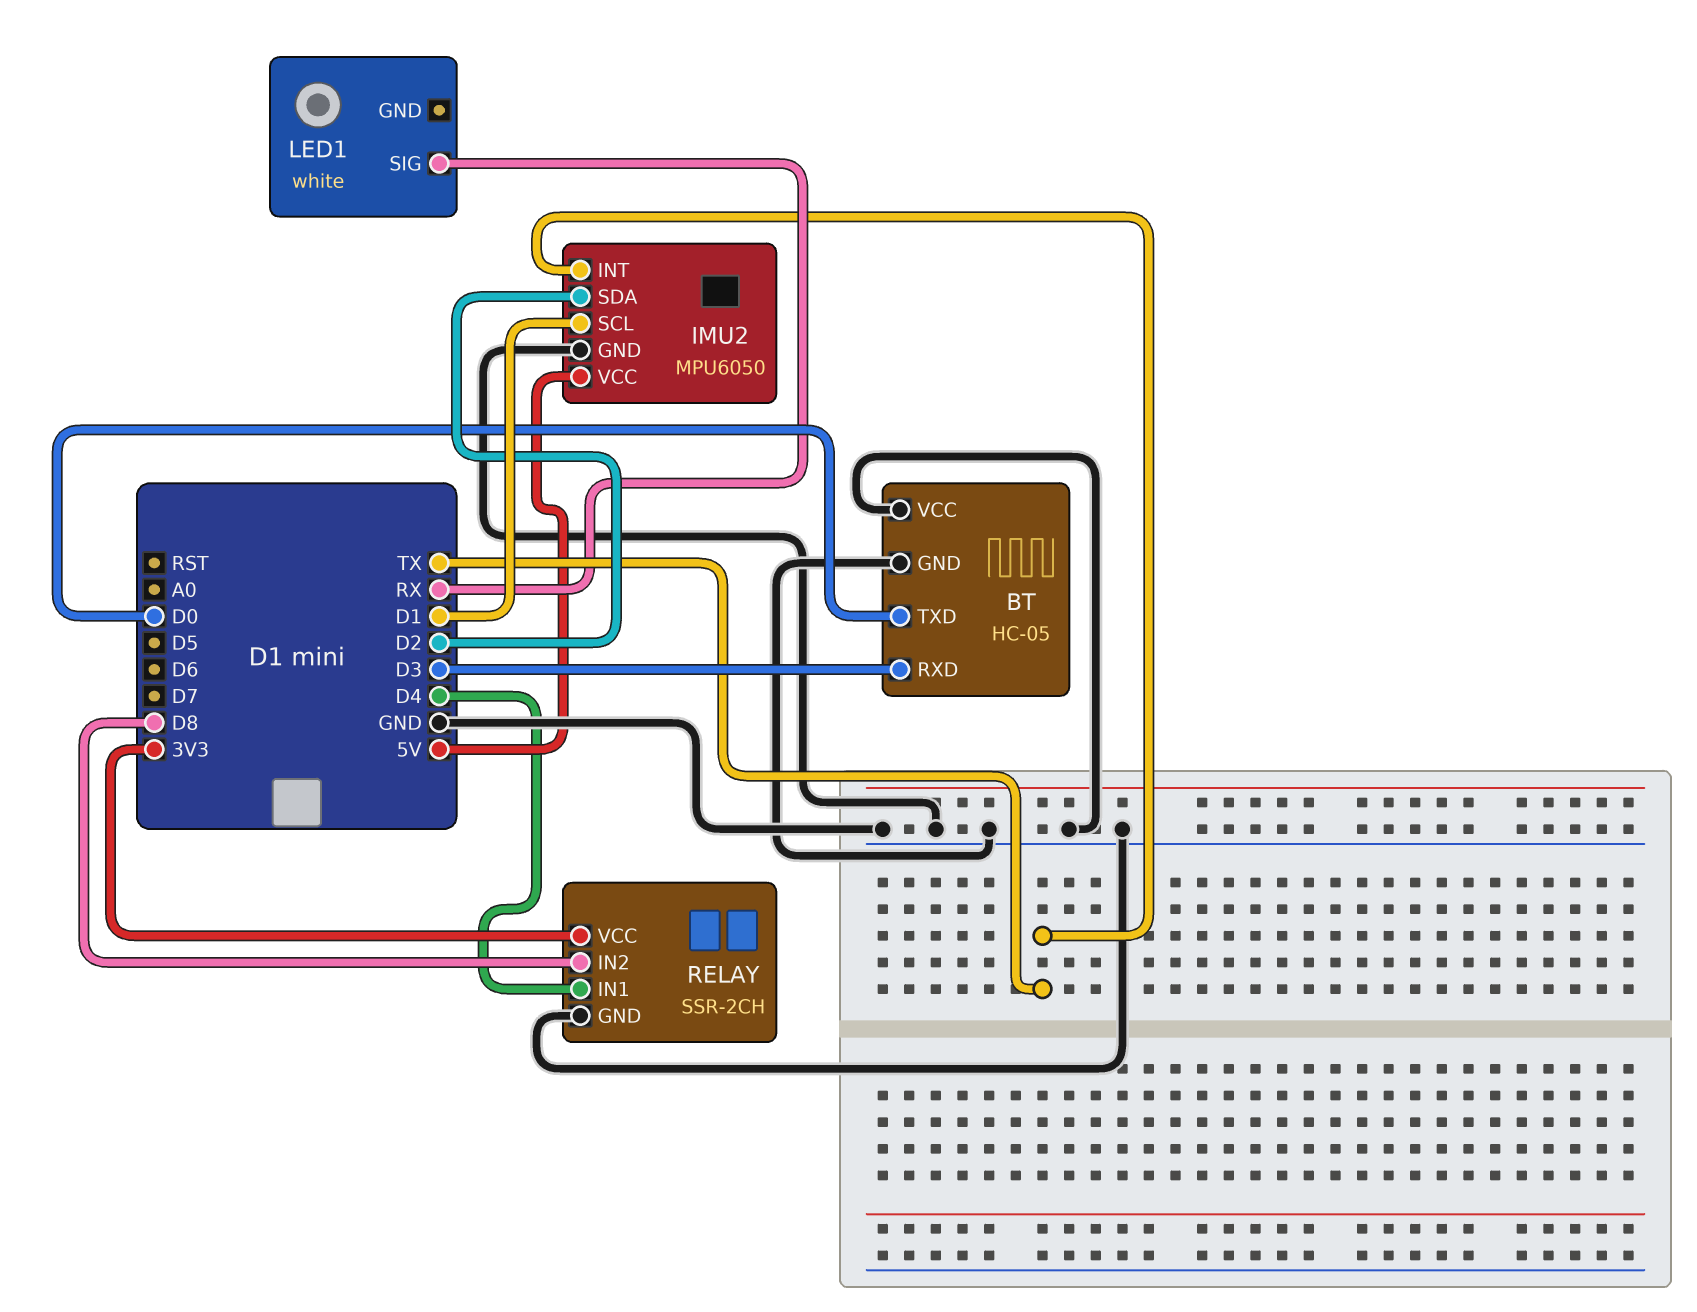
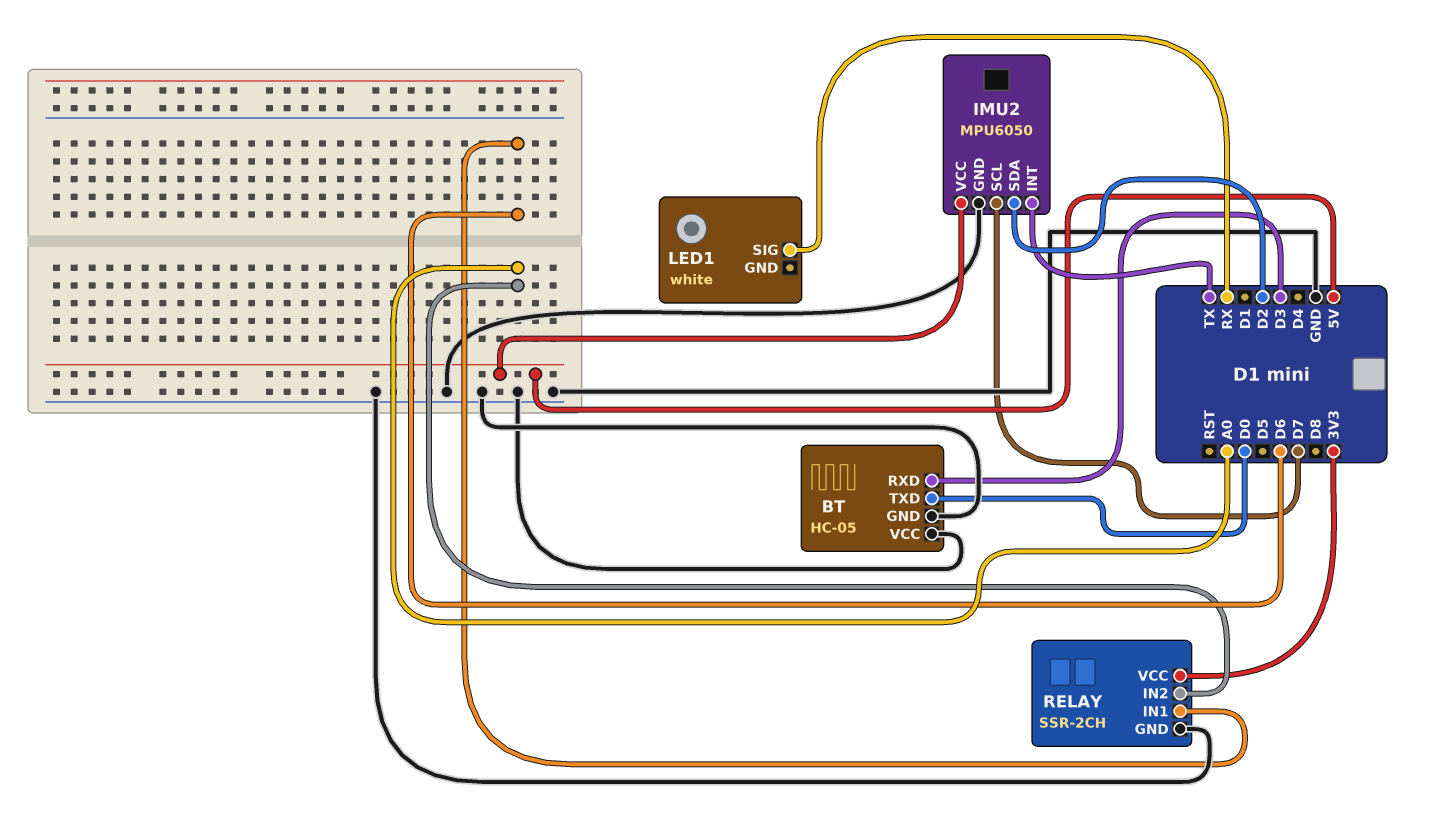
IMU2 pin SCL: D1 -> D7
RELAY pin IN1: D4 -> D6
RELAY pin IN2: D8 -> A0

